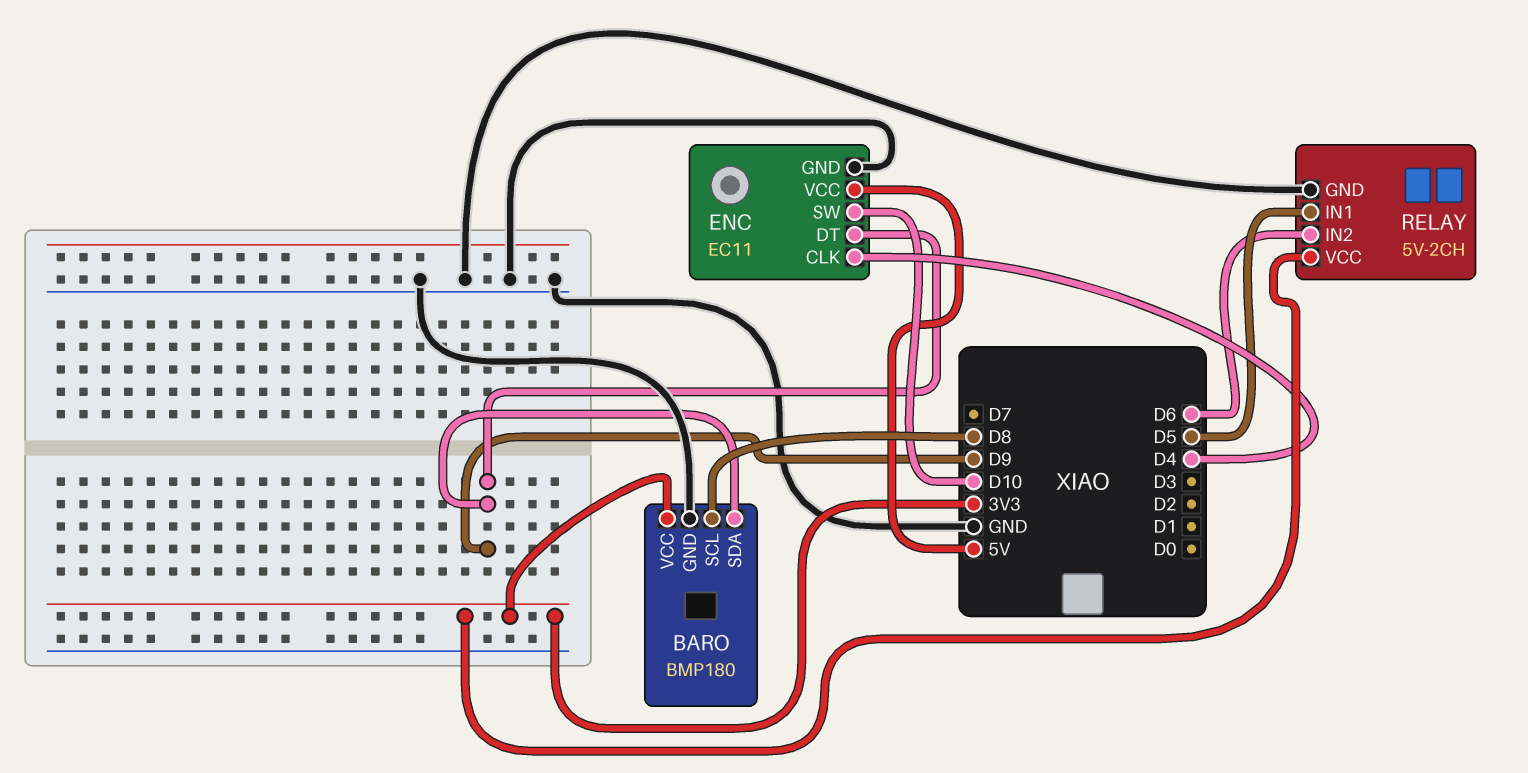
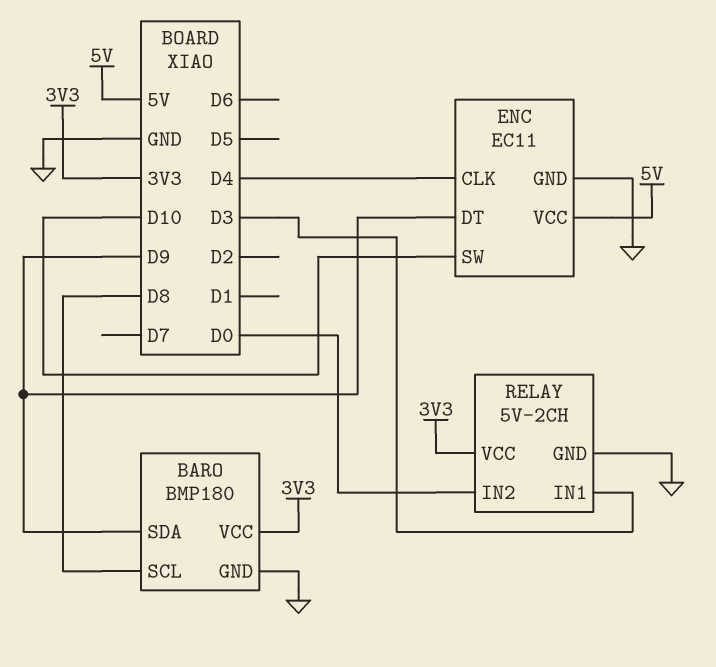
RELAY pin IN1: D5 -> D3
RELAY pin IN2: D6 -> D0

